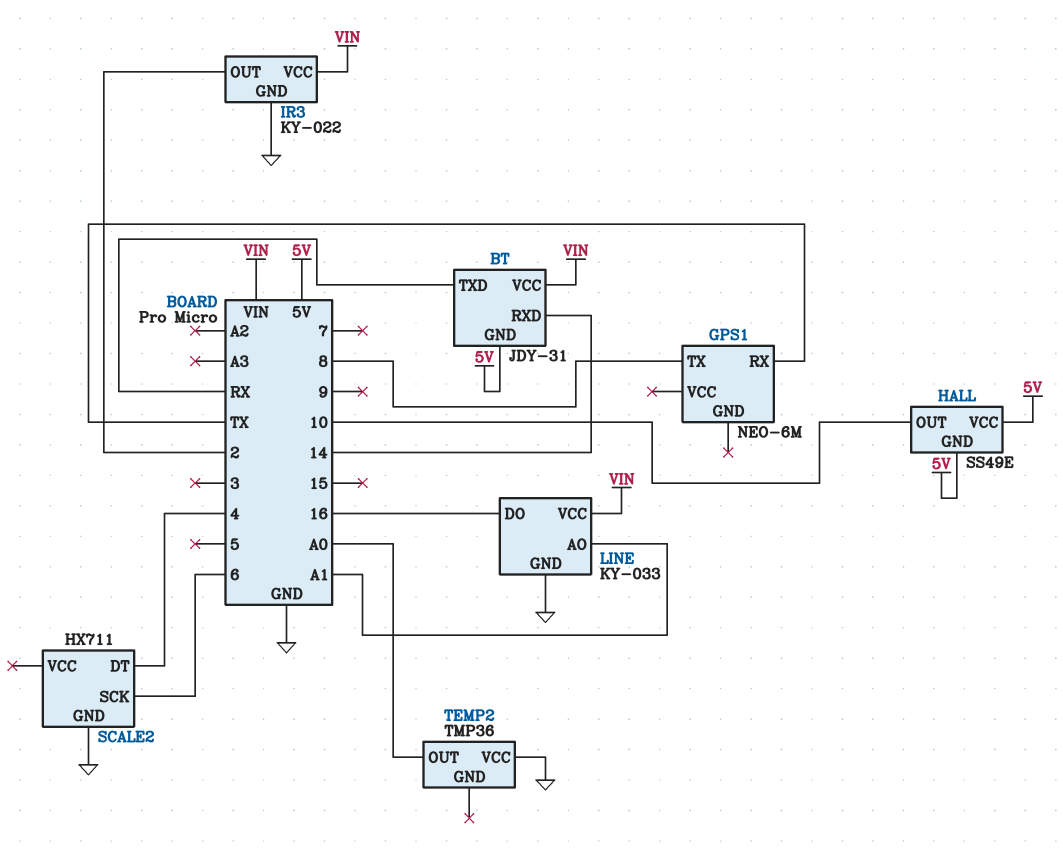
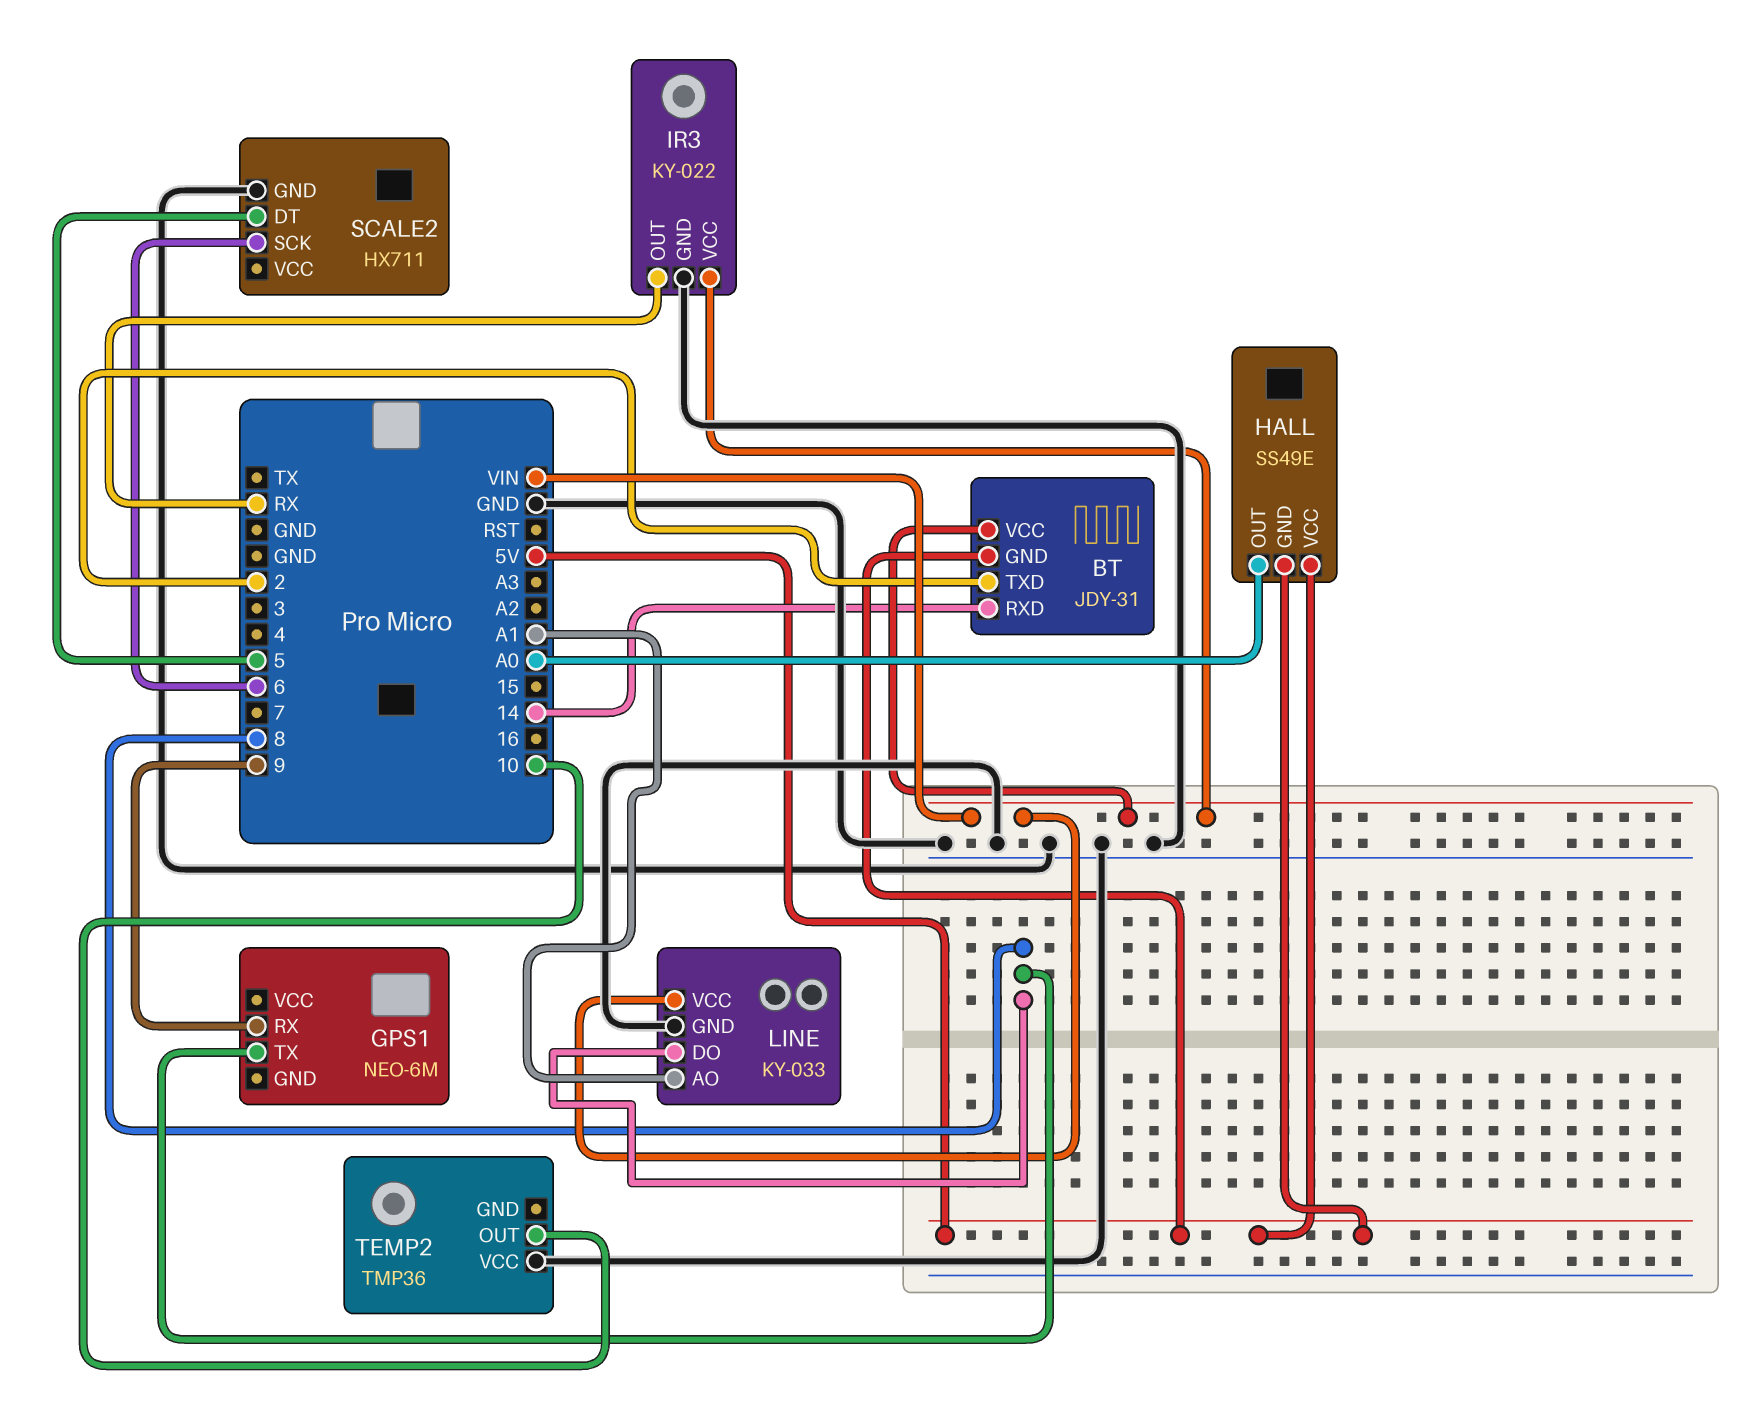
BT pin TXD: RX -> 2
GPS1 pin RX: TX -> 9
HALL pin OUT: 10 -> A0
IR3 pin OUT: 2 -> RX
LINE pin DO: 16 -> 8
SCALE2 pin DT: 4 -> 5
TEMP2 pin OUT: A0 -> 10

